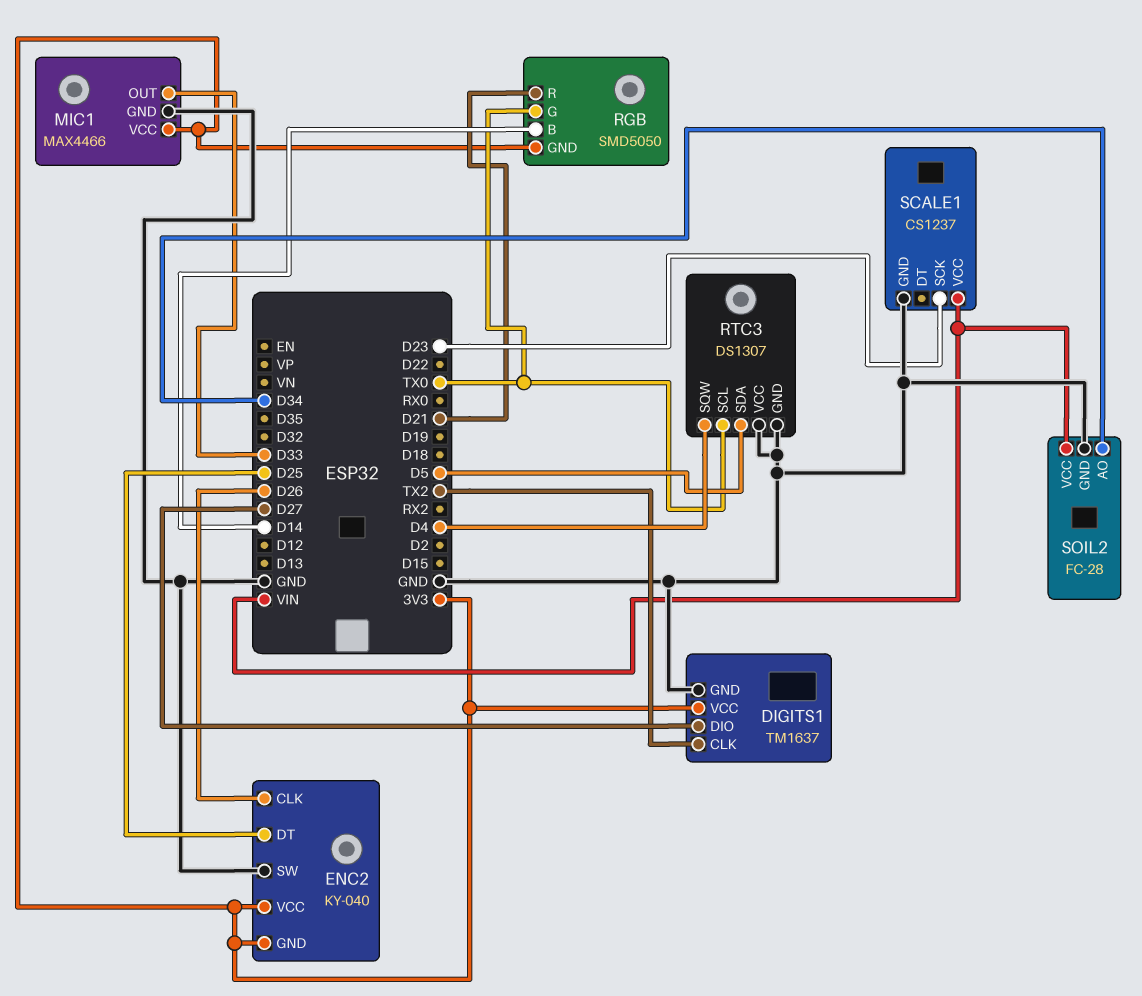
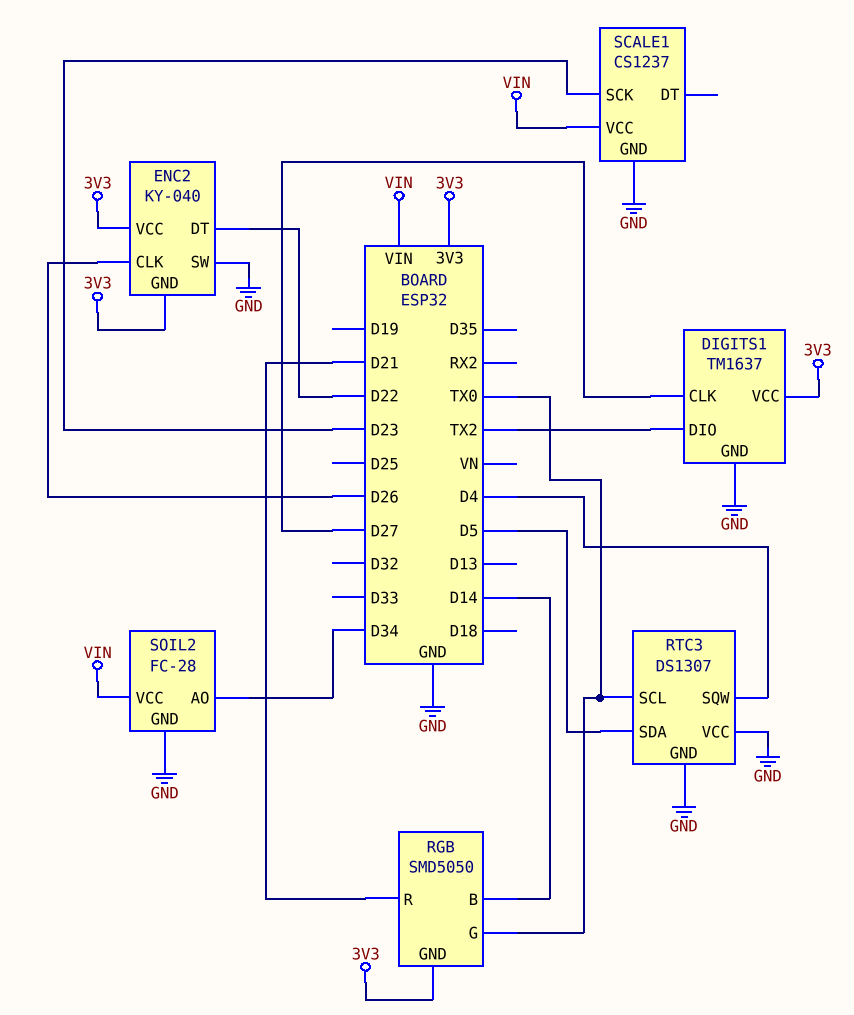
DIGITS1 pin CLK: TX2 -> D27
DIGITS1 pin DIO: D27 -> TX2
ENC2 pin DT: D25 -> D22
MIC1: MAX4466 -> none
MIC1 pin GND: GND -> none
MIC1 pin OUT: D33 -> none
MIC1 pin VCC: 3V3 -> none

